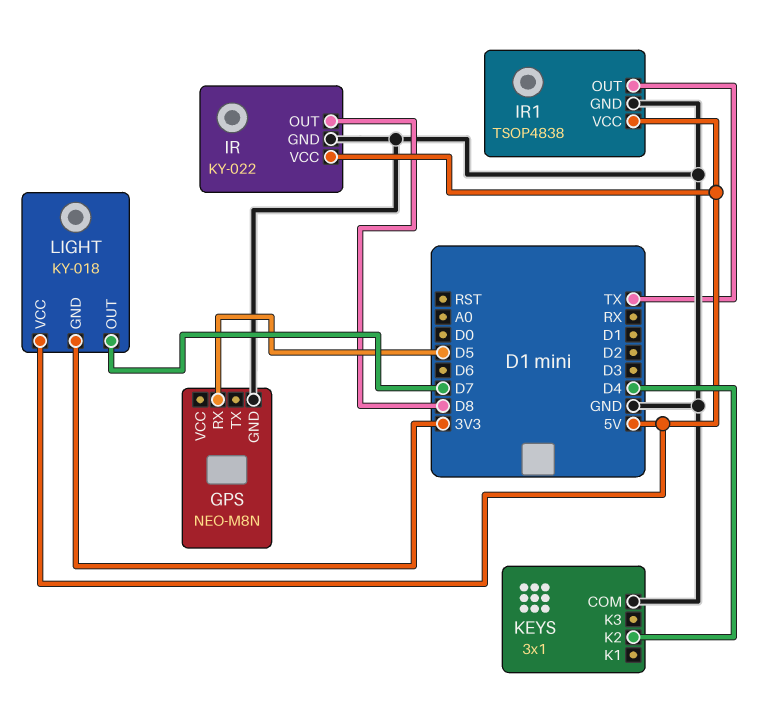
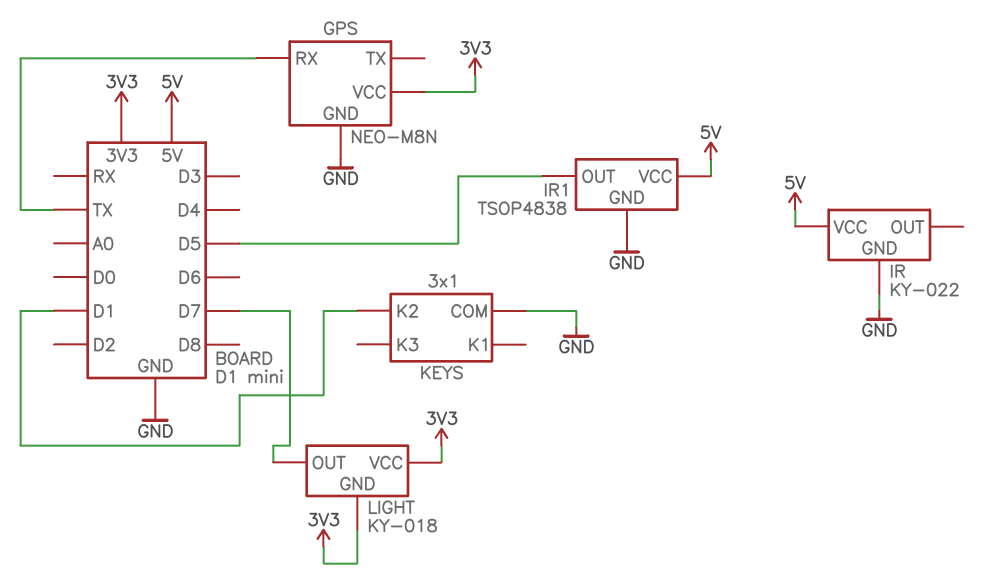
GPS pin RX: D5 -> TX
GPS pin VCC: none -> 3V3
IR pin OUT: D8 -> none
IR1 pin OUT: TX -> D5
KEYS pin K2: D4 -> D1
LIGHT pin VCC: 5V -> 3V3

